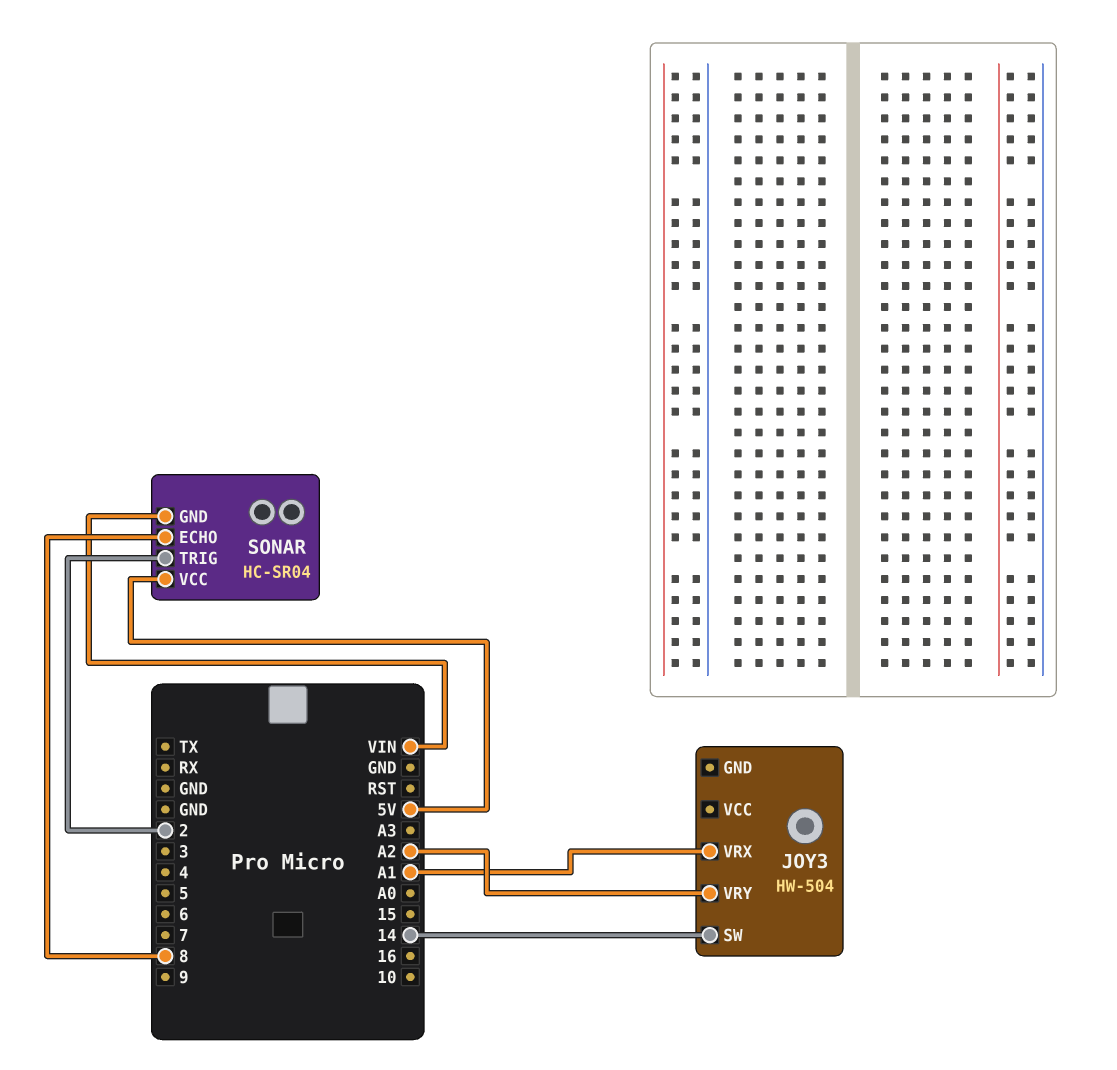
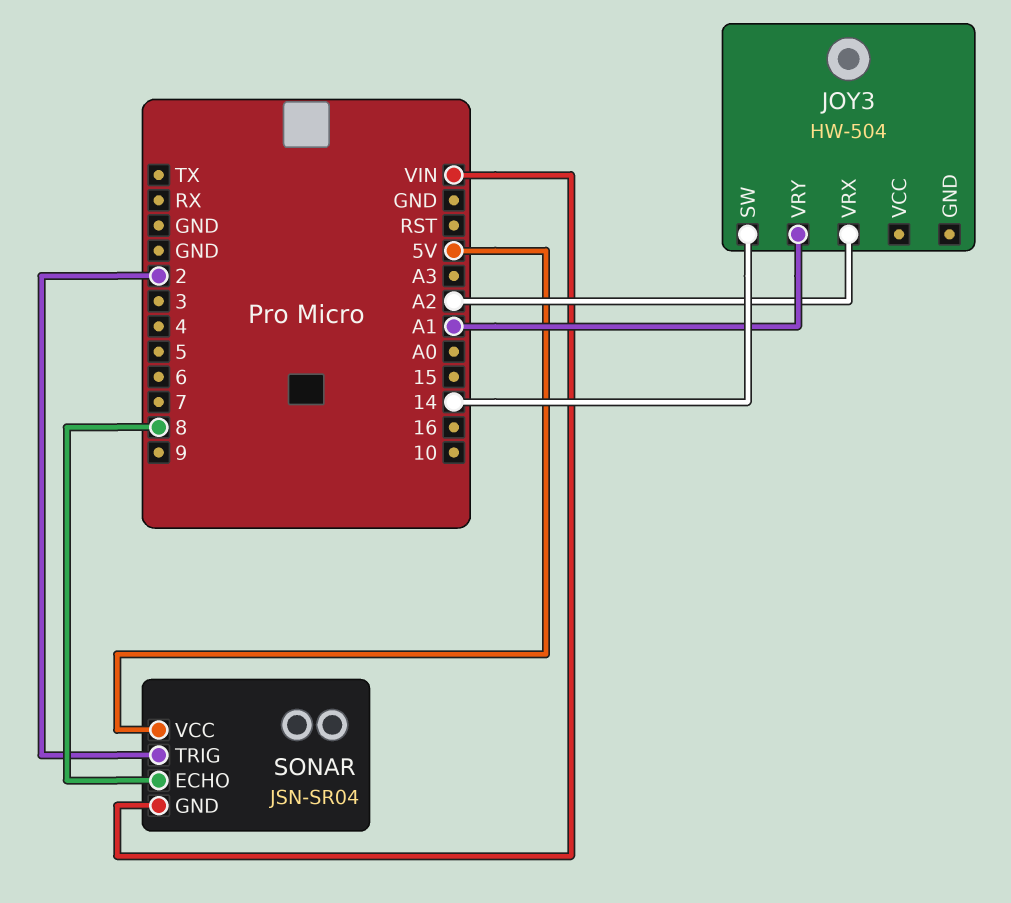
JOY3 pin VRX: A1 -> A2
JOY3 pin VRY: A2 -> A1
SONAR: HC-SR04 -> JSN-SR04

